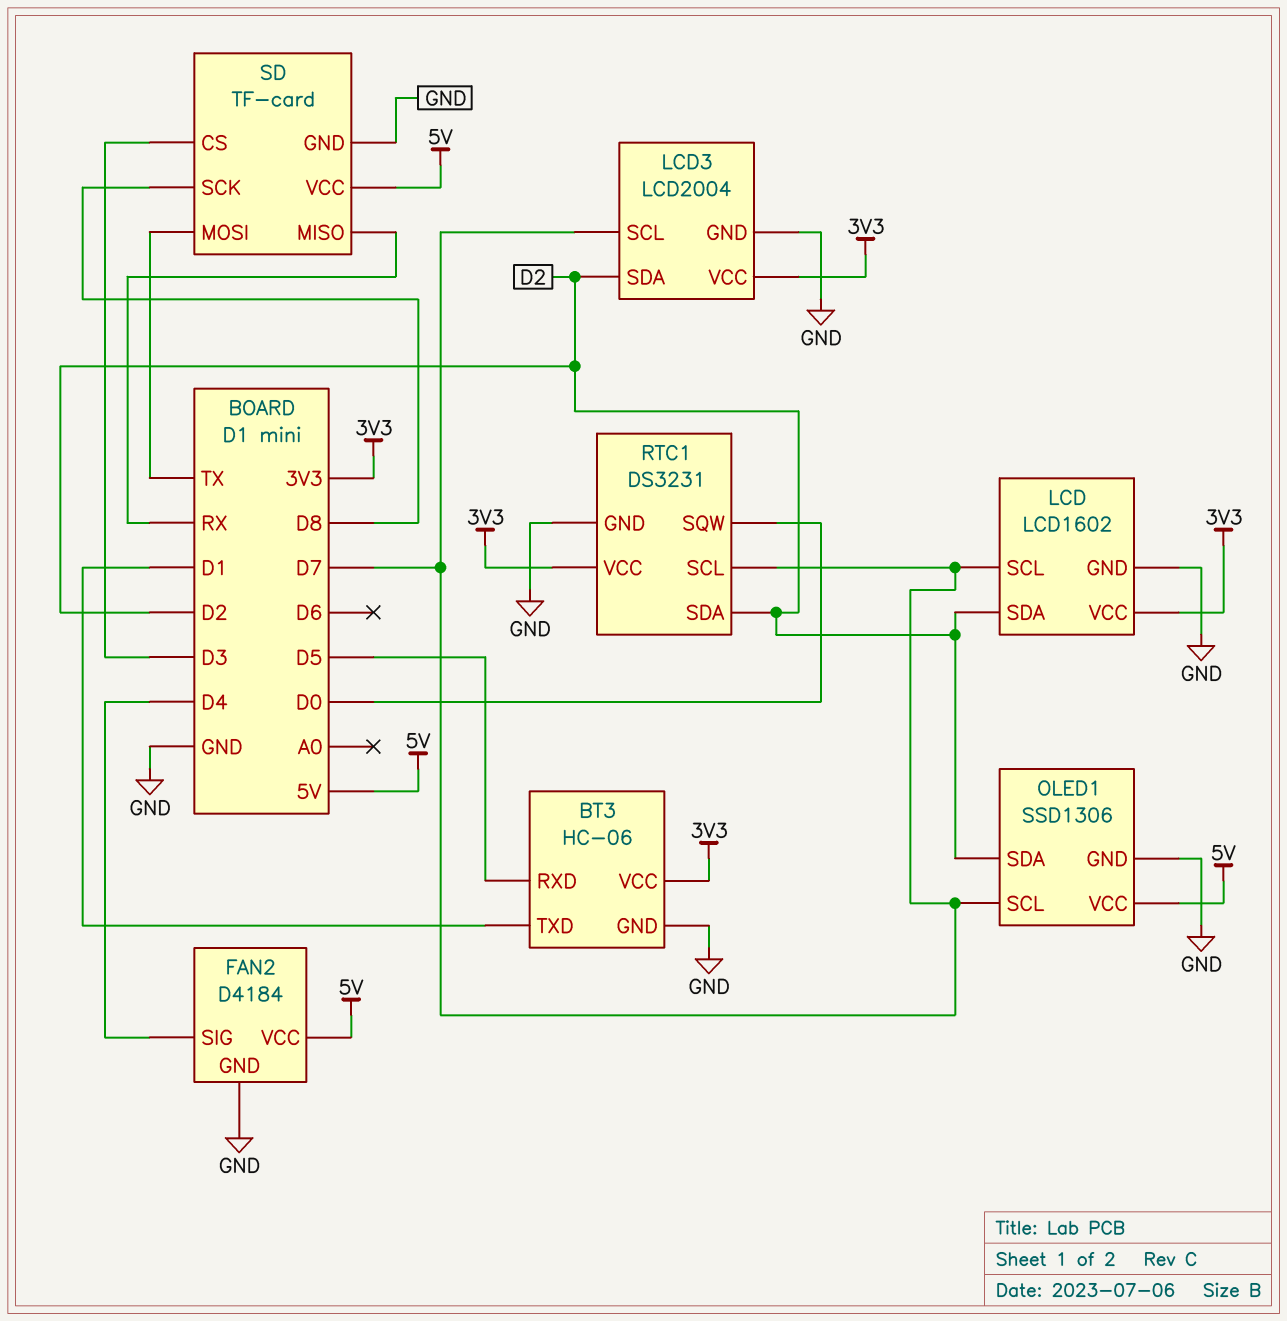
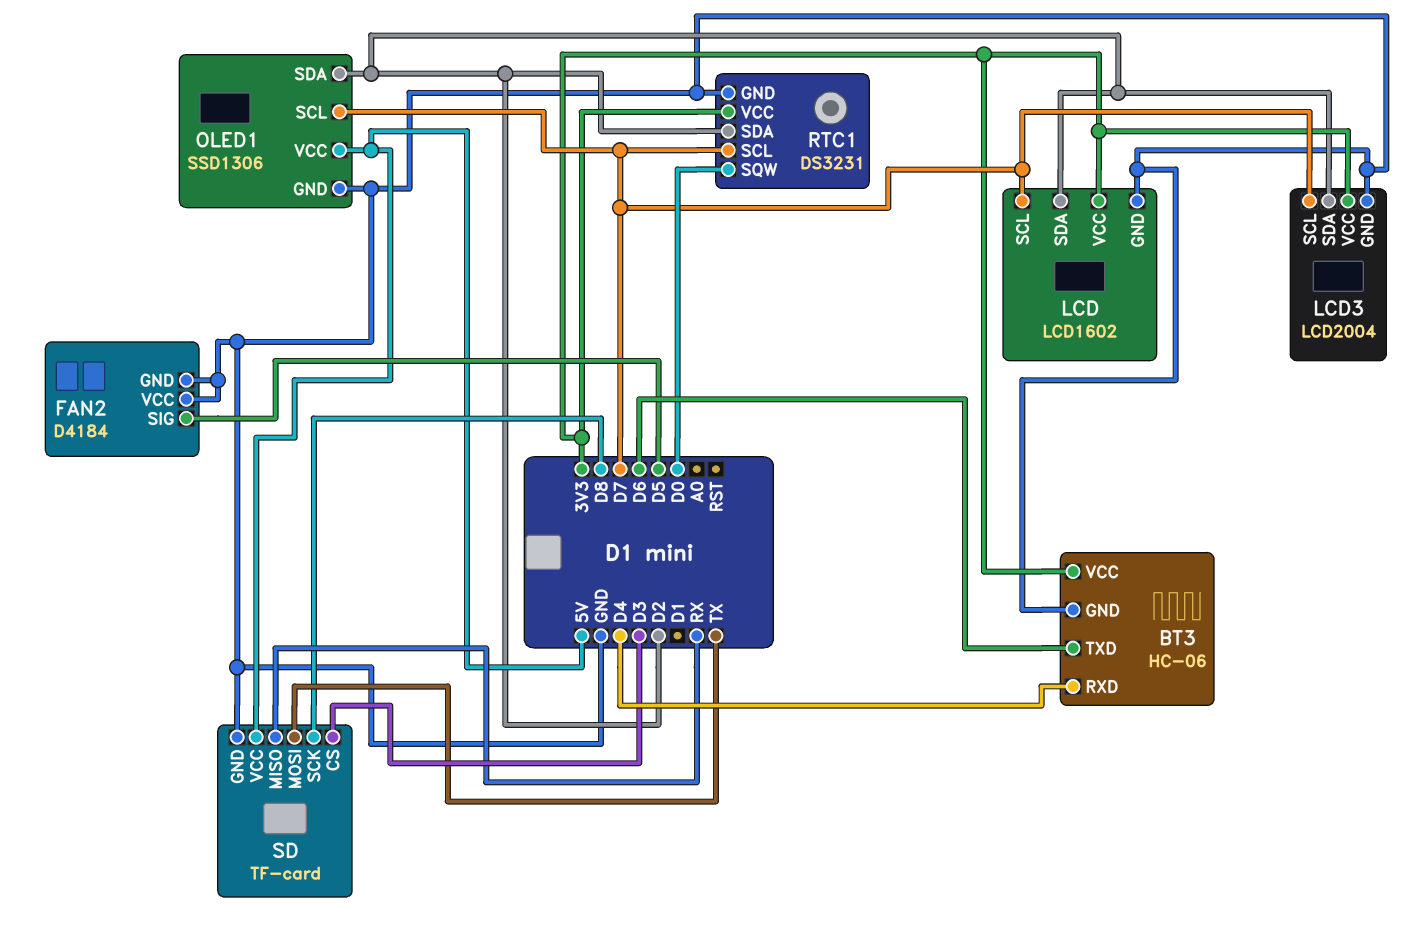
BT3 pin RXD: D5 -> D4
BT3 pin TXD: D1 -> D6
FAN2 pin SIG: D4 -> D5
FAN2 pin VCC: 5V -> GND

